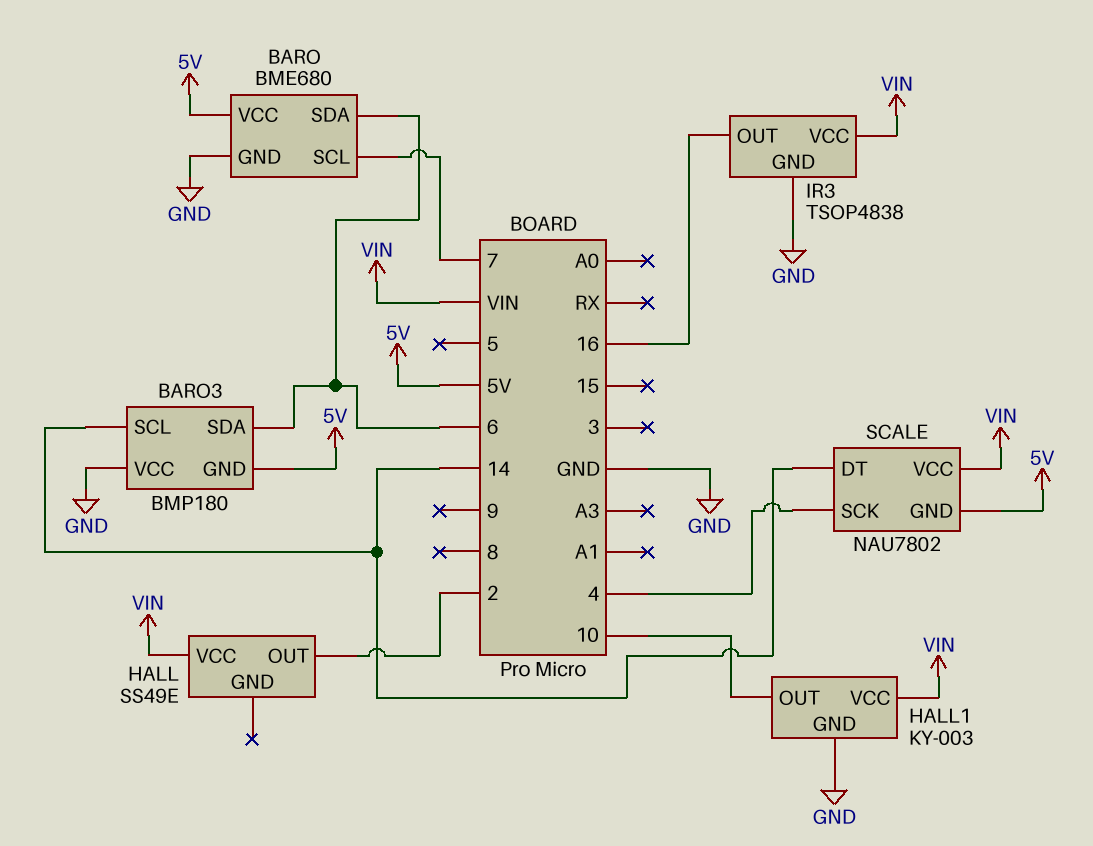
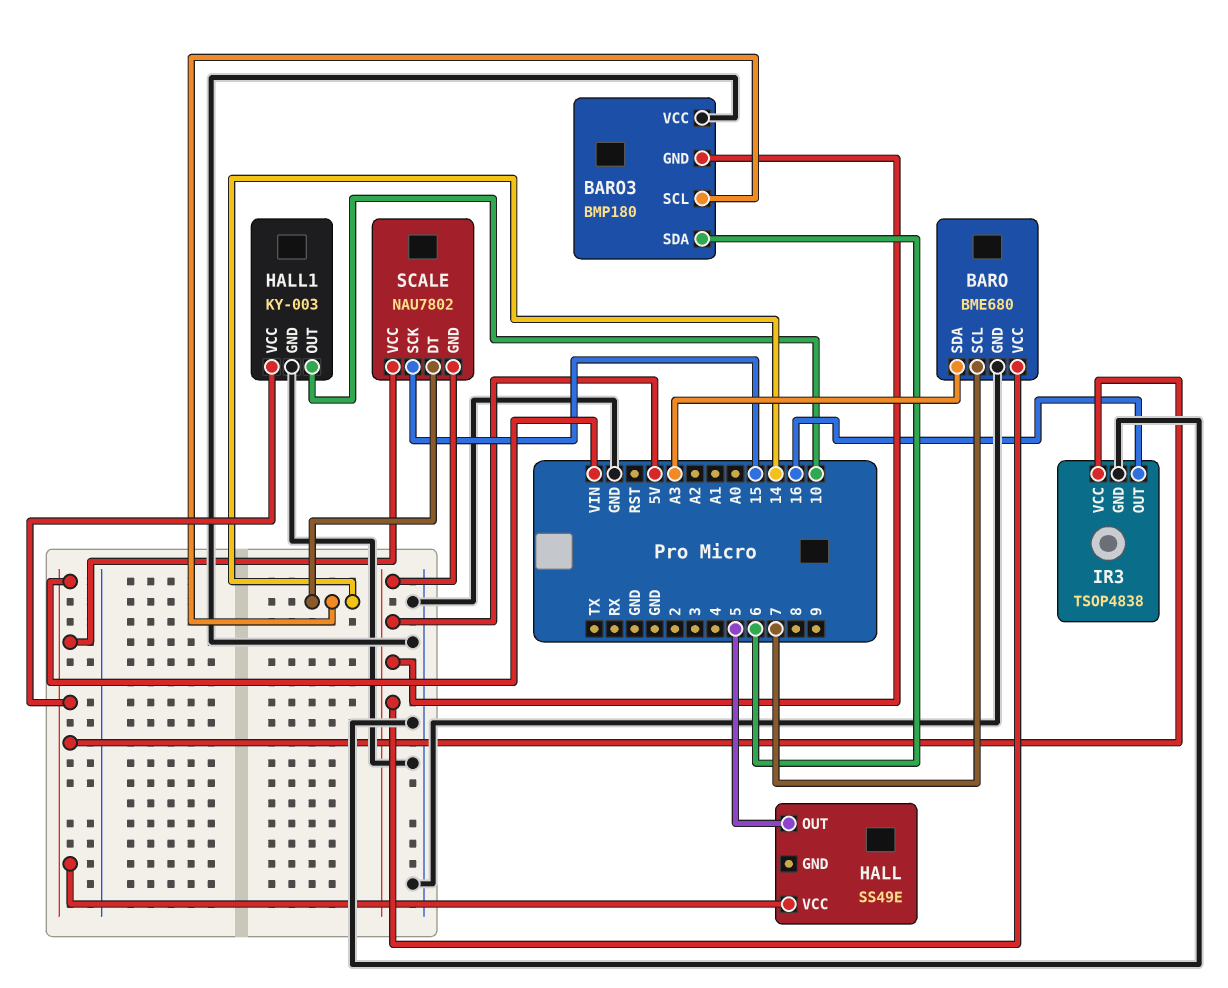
BARO pin SDA: 6 -> A3
HALL pin OUT: 2 -> 5
SCALE pin SCK: 4 -> 15

